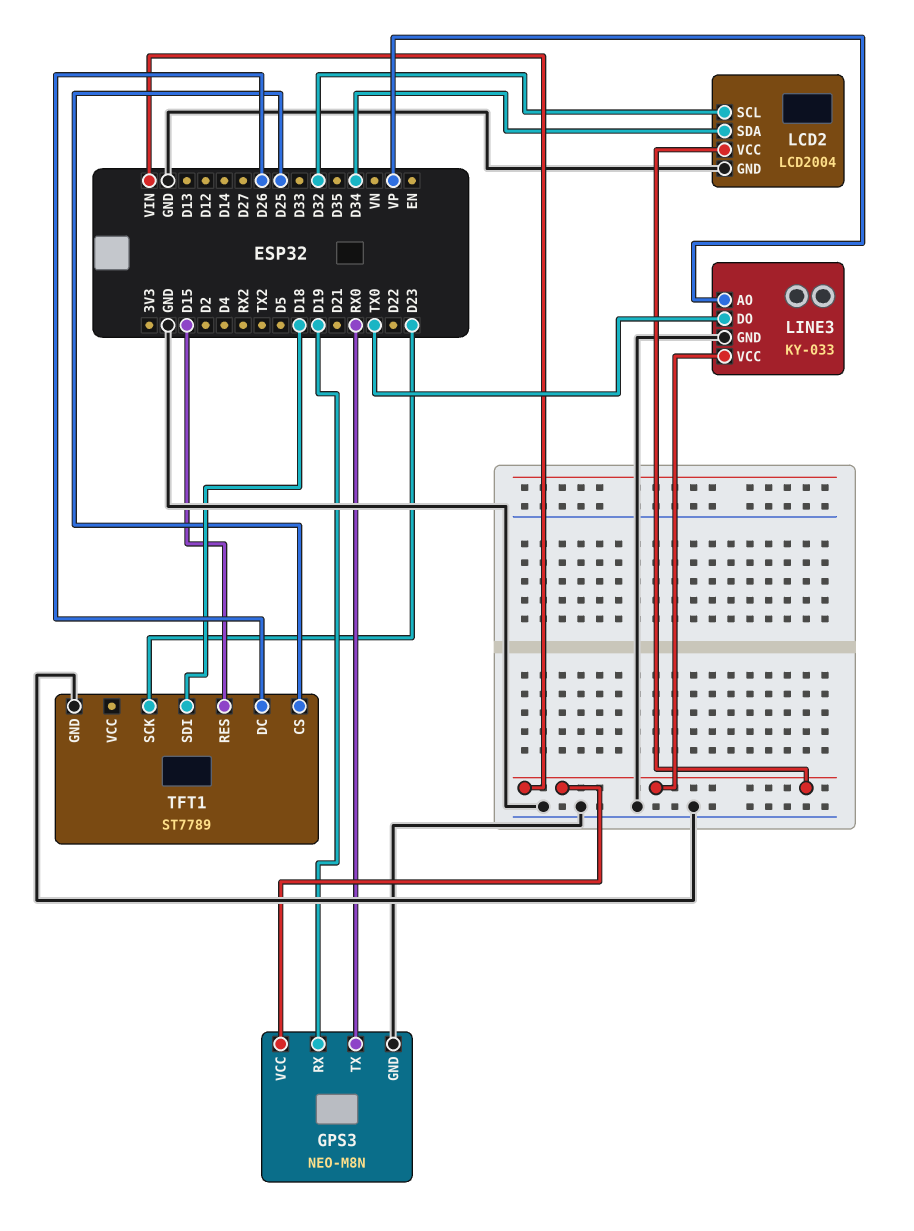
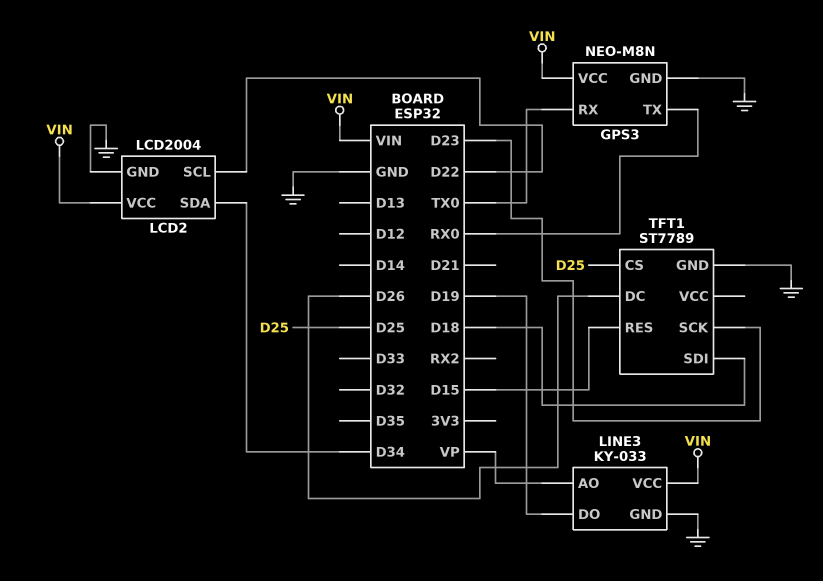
GPS3 pin RX: D19 -> TX0
LCD2 pin SCL: D32 -> D22
LINE3 pin DO: TX0 -> D19

